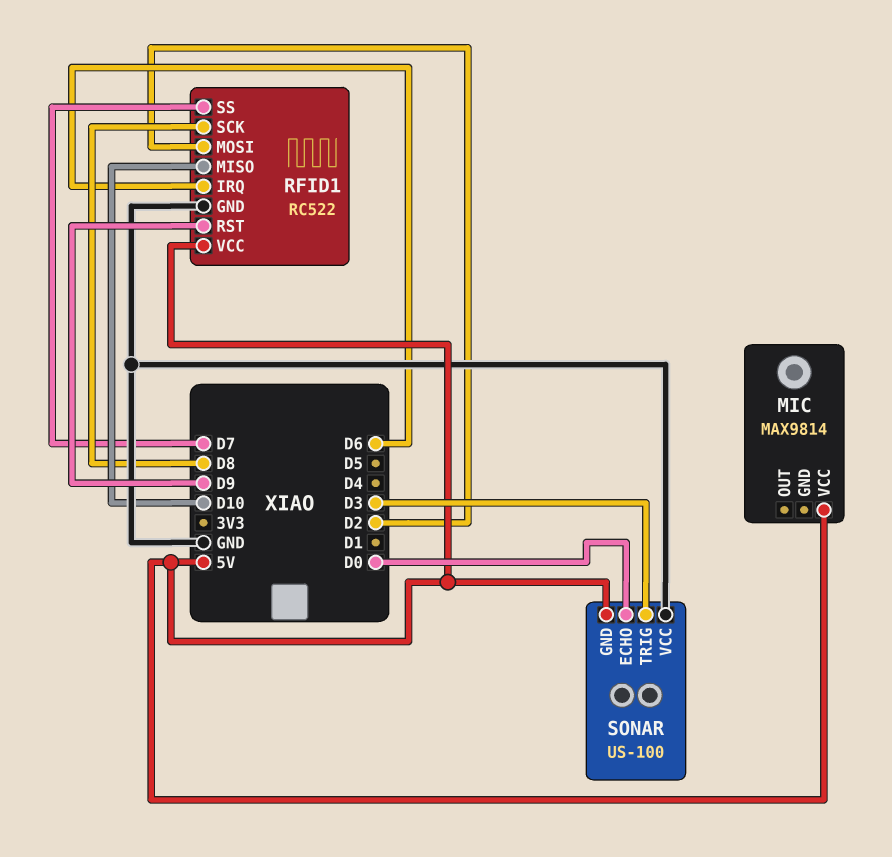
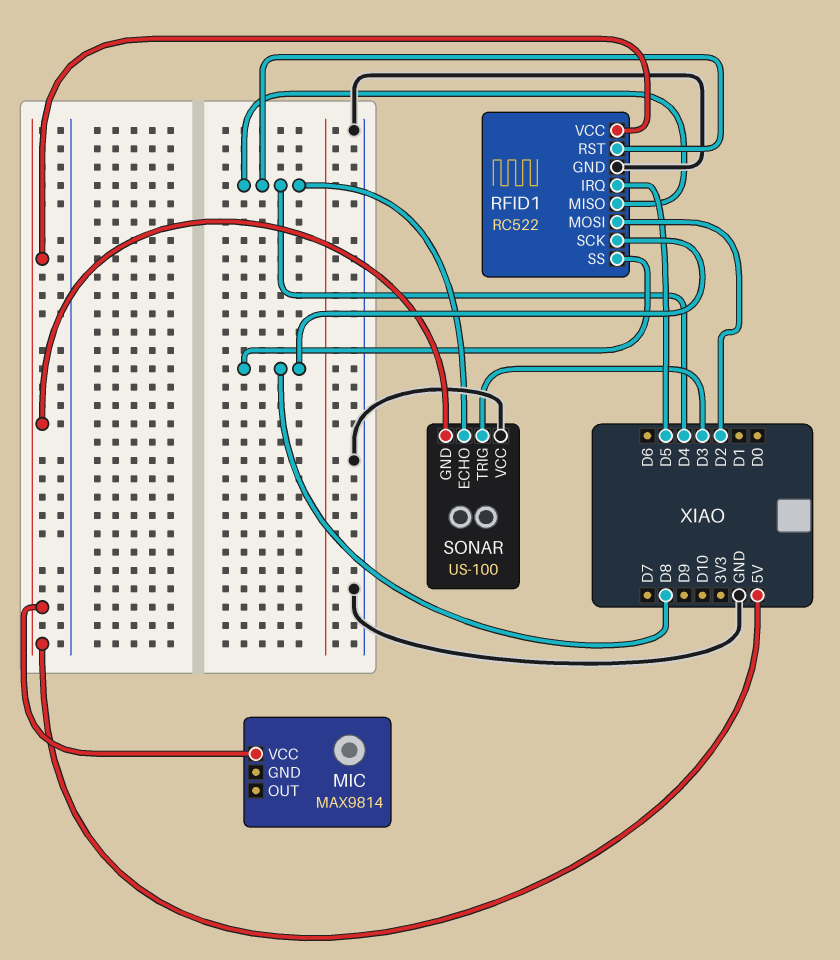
RFID1 pin IRQ: D6 -> D5
RFID1 pin MISO: D10 -> D4
RFID1 pin RST: D9 -> D4
RFID1 pin SS: D7 -> D8
SONAR pin ECHO: D0 -> D4

